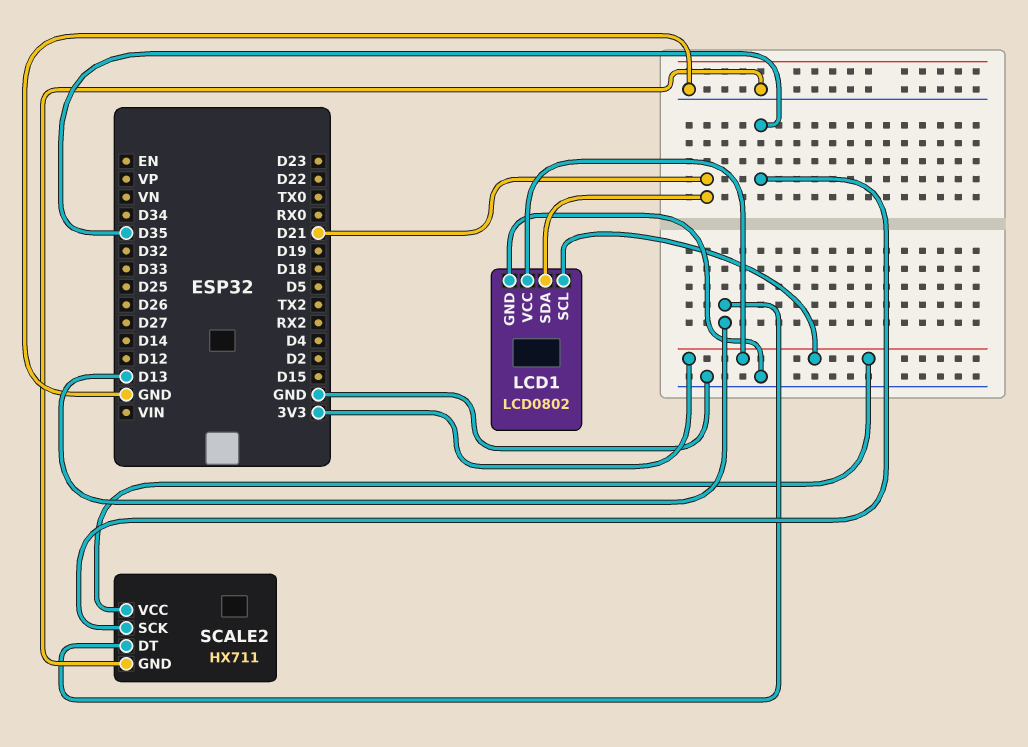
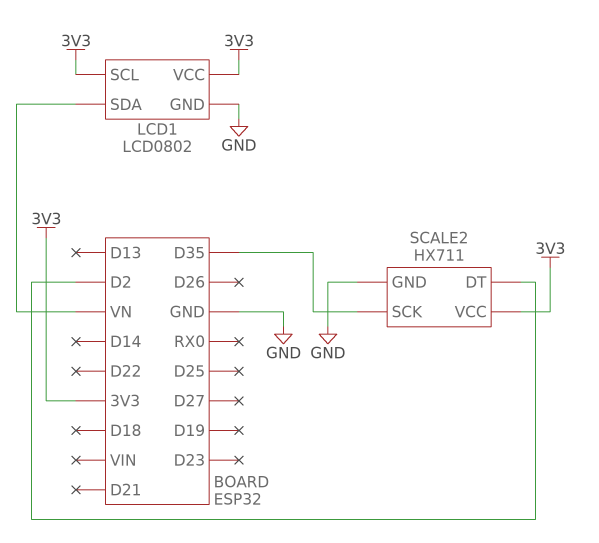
LCD1 pin SDA: D21 -> VN
SCALE2 pin DT: D13 -> D2

